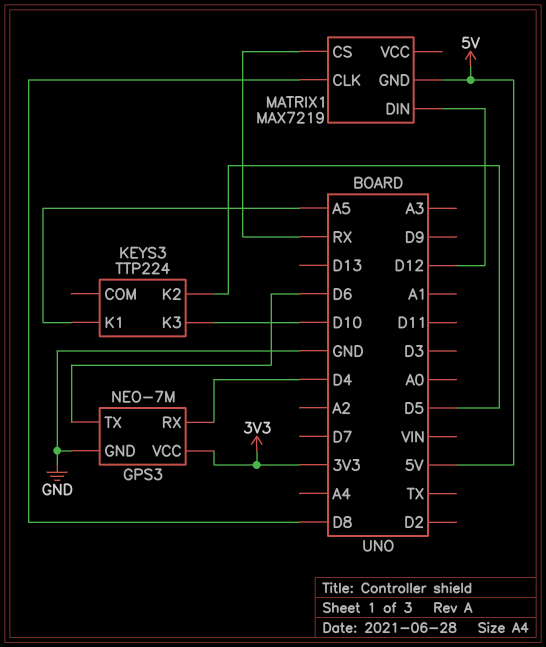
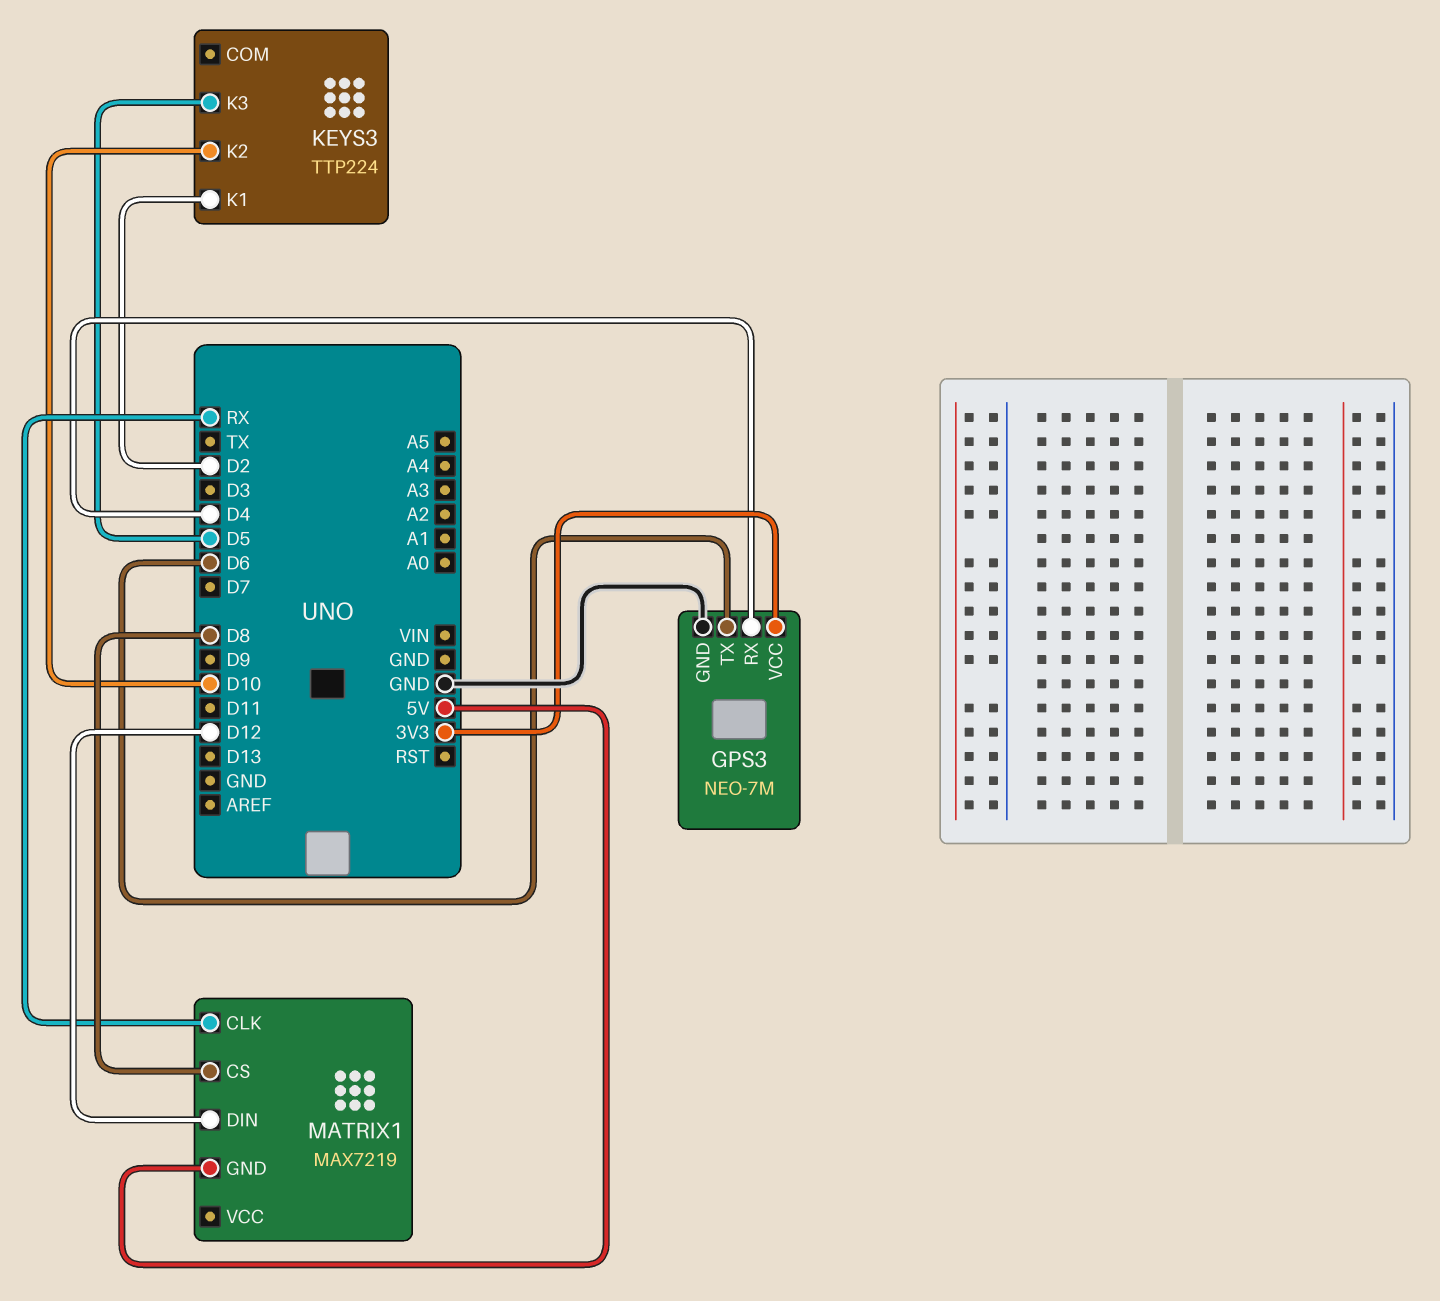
KEYS3 pin K1: A5 -> D2
KEYS3 pin K2: D5 -> D10
KEYS3 pin K3: D10 -> D5
MATRIX1 pin CLK: D8 -> RX
MATRIX1 pin CS: RX -> D8

